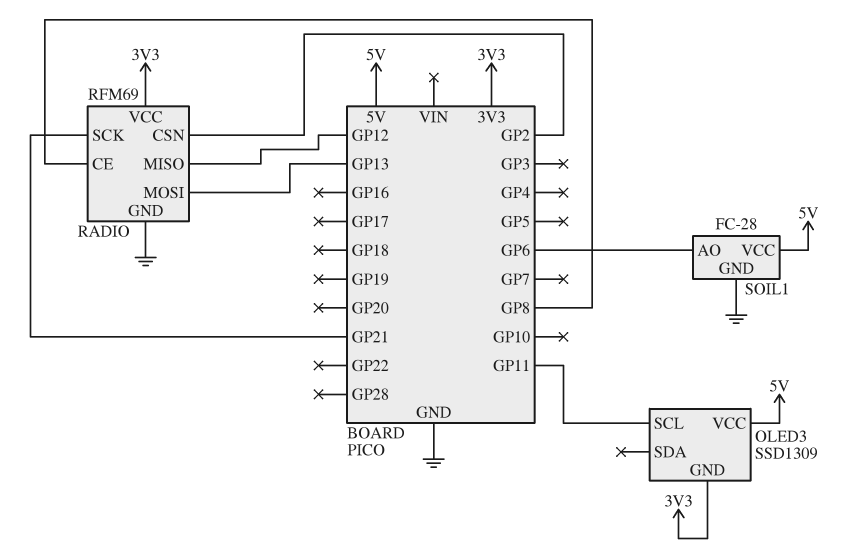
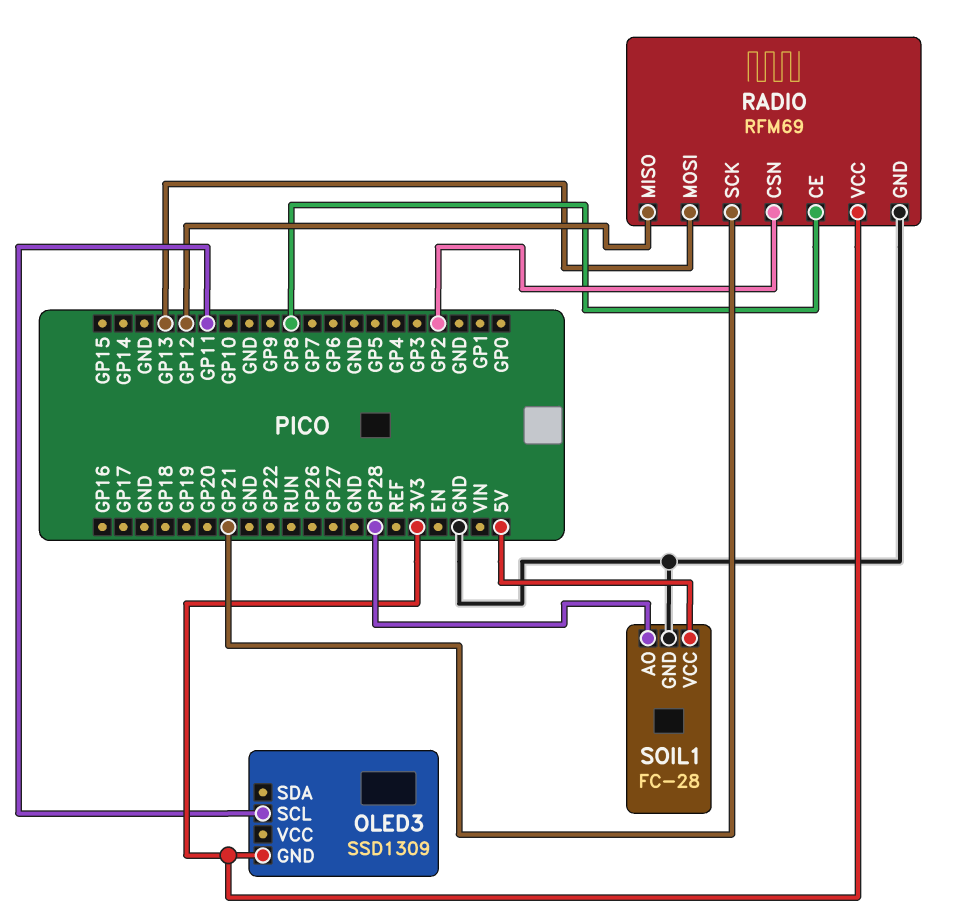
OLED3 pin VCC: 5V -> none
SOIL1 pin AO: GP6 -> GP28

